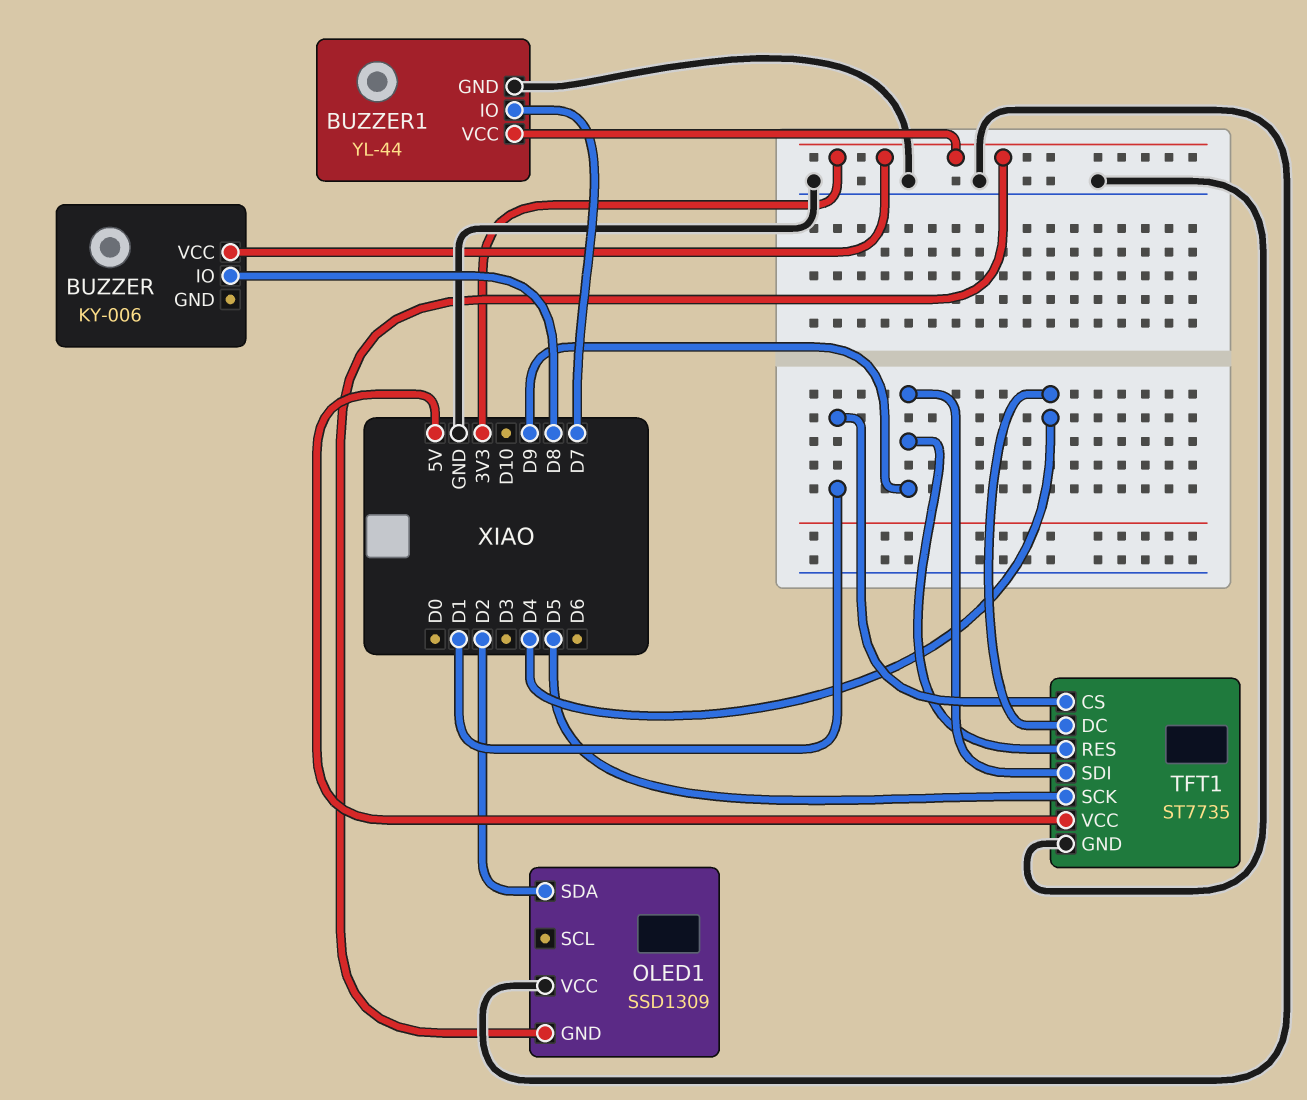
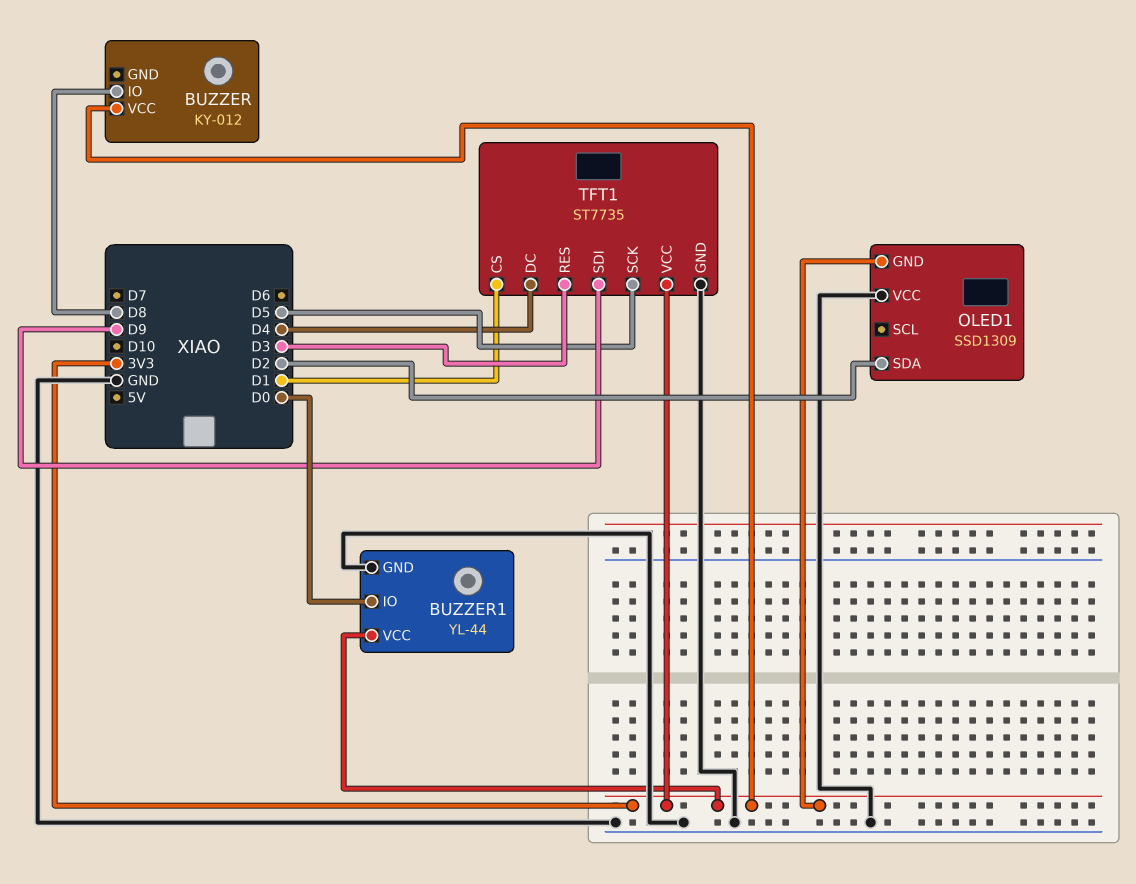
BUZZER: KY-006 -> KY-012
BUZZER1 pin IO: D7 -> D0
TFT1 pin RES: D9 -> D3
TFT1 pin VCC: 5V -> 3V3

